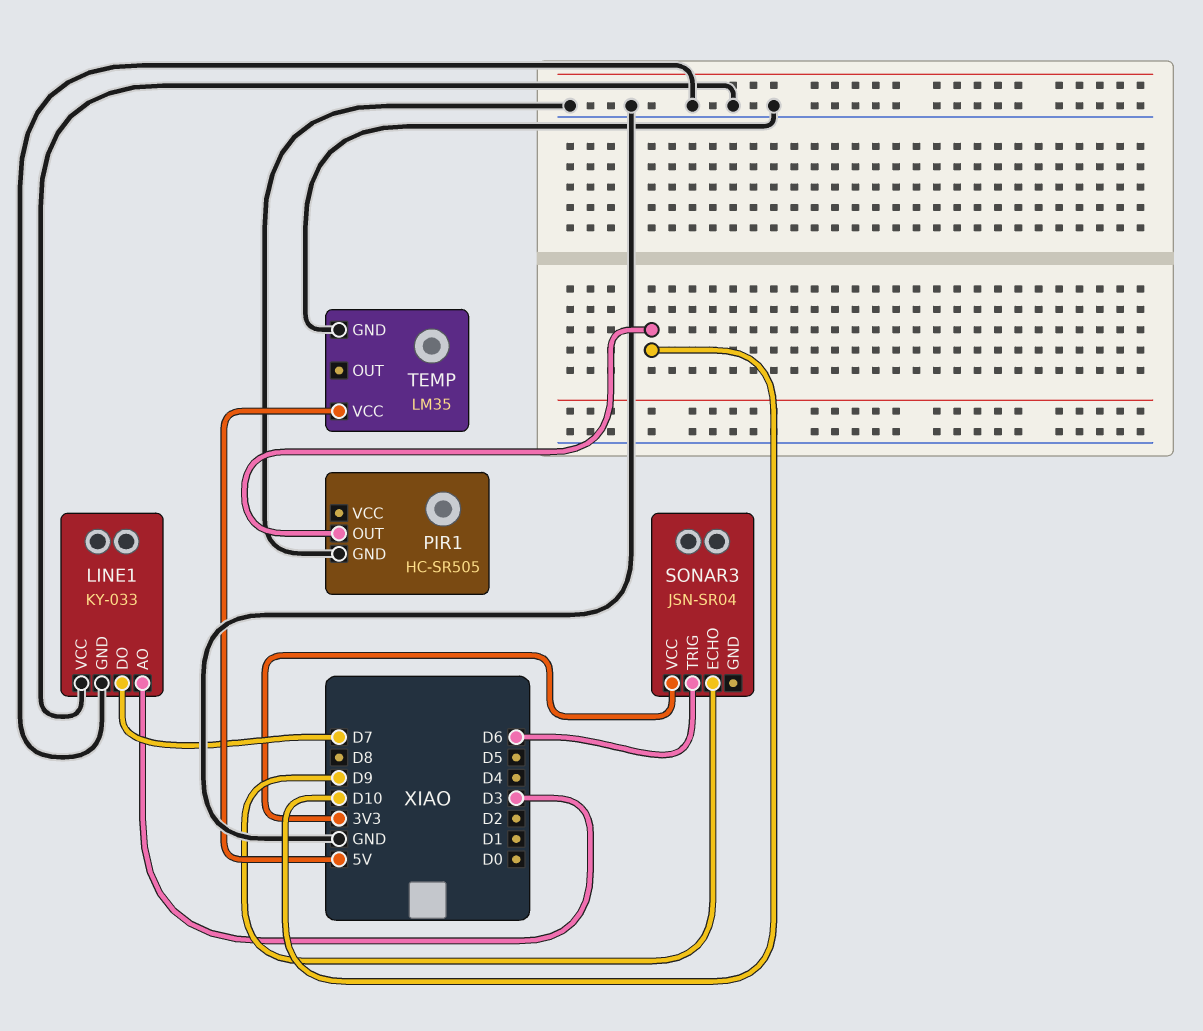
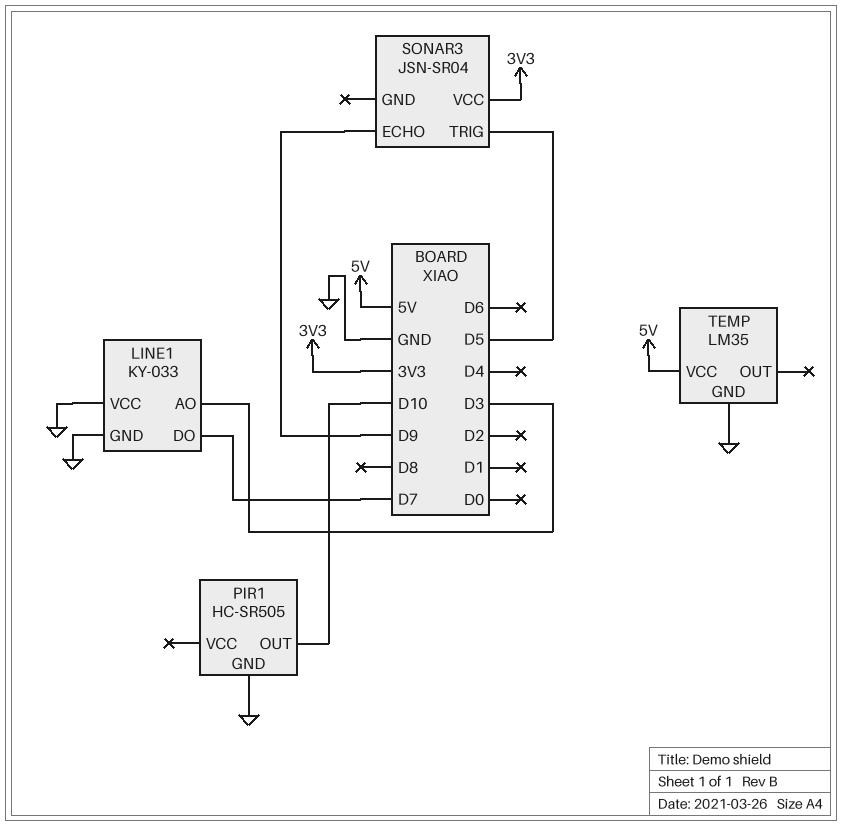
SONAR3 pin TRIG: D6 -> D5

